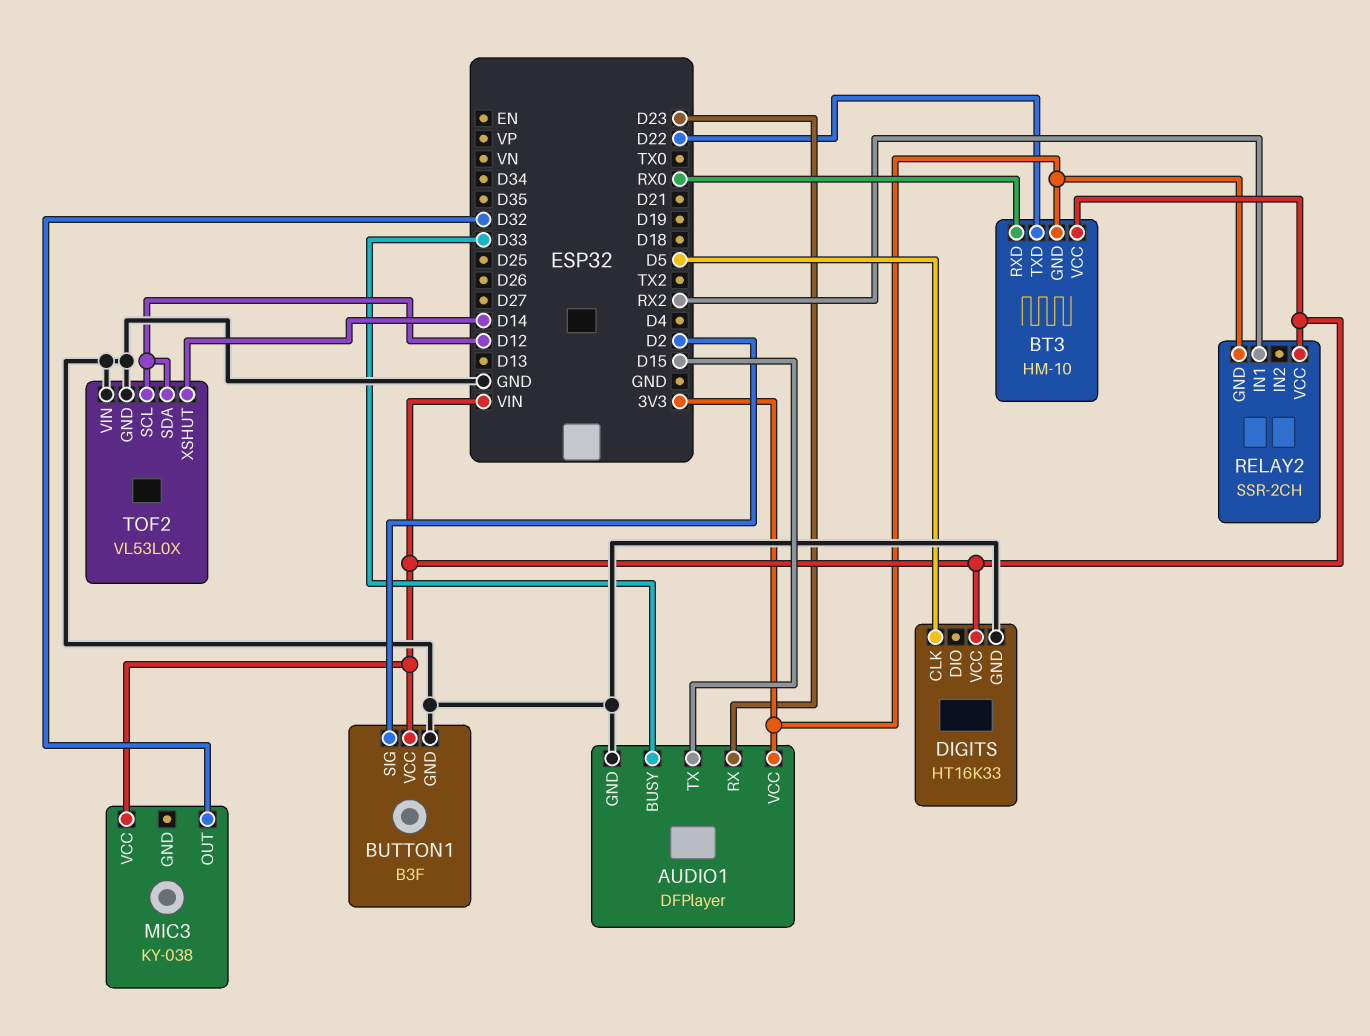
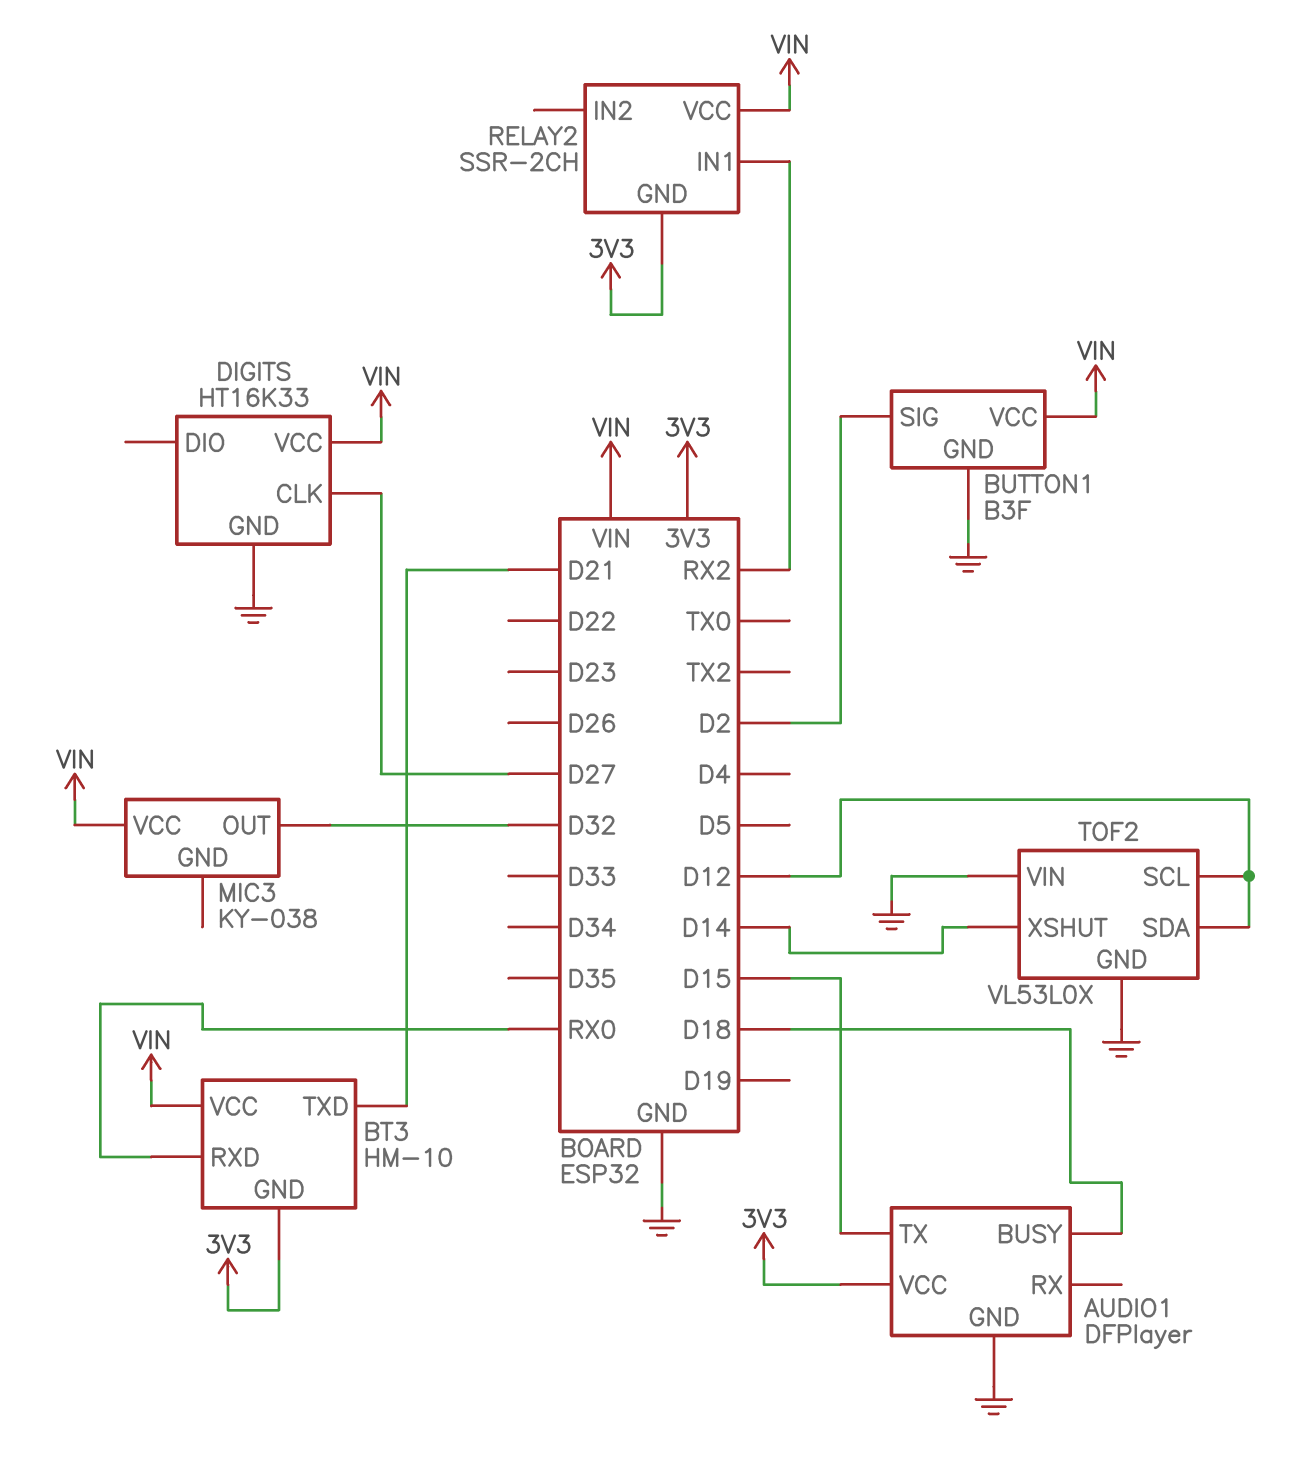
AUDIO1 pin BUSY: D33 -> D18
AUDIO1 pin RX: D23 -> none
BT3 pin TXD: D22 -> D21
DIGITS pin CLK: D5 -> D27

